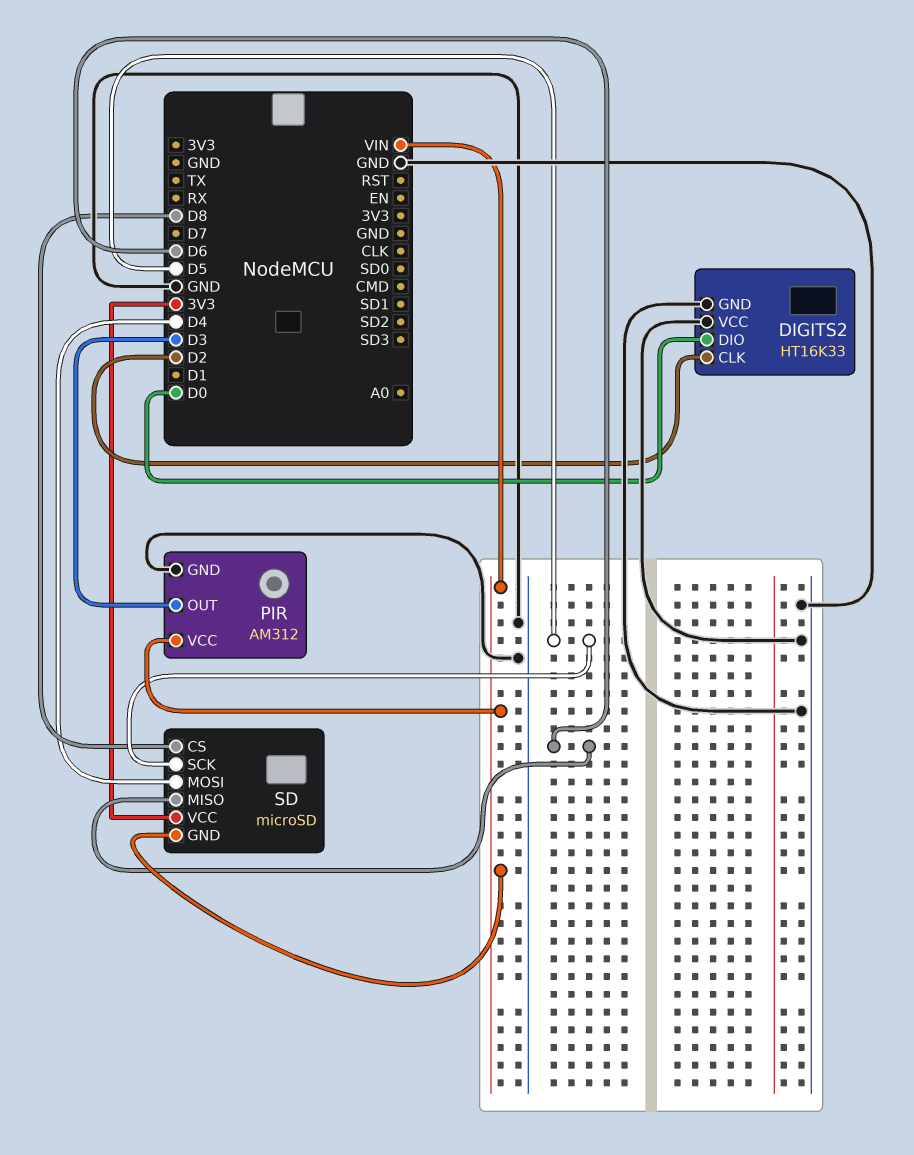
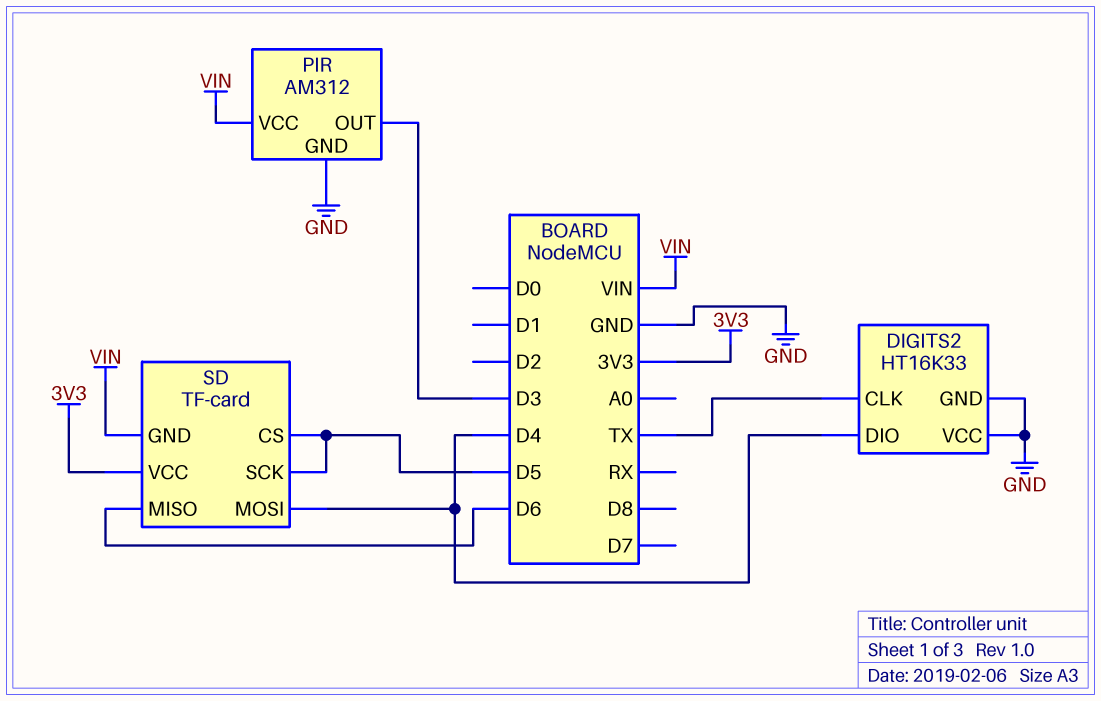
DIGITS2 pin CLK: D2 -> TX
DIGITS2 pin DIO: D0 -> D4
SD: microSD -> TF-card
SD pin CS: D8 -> D5

